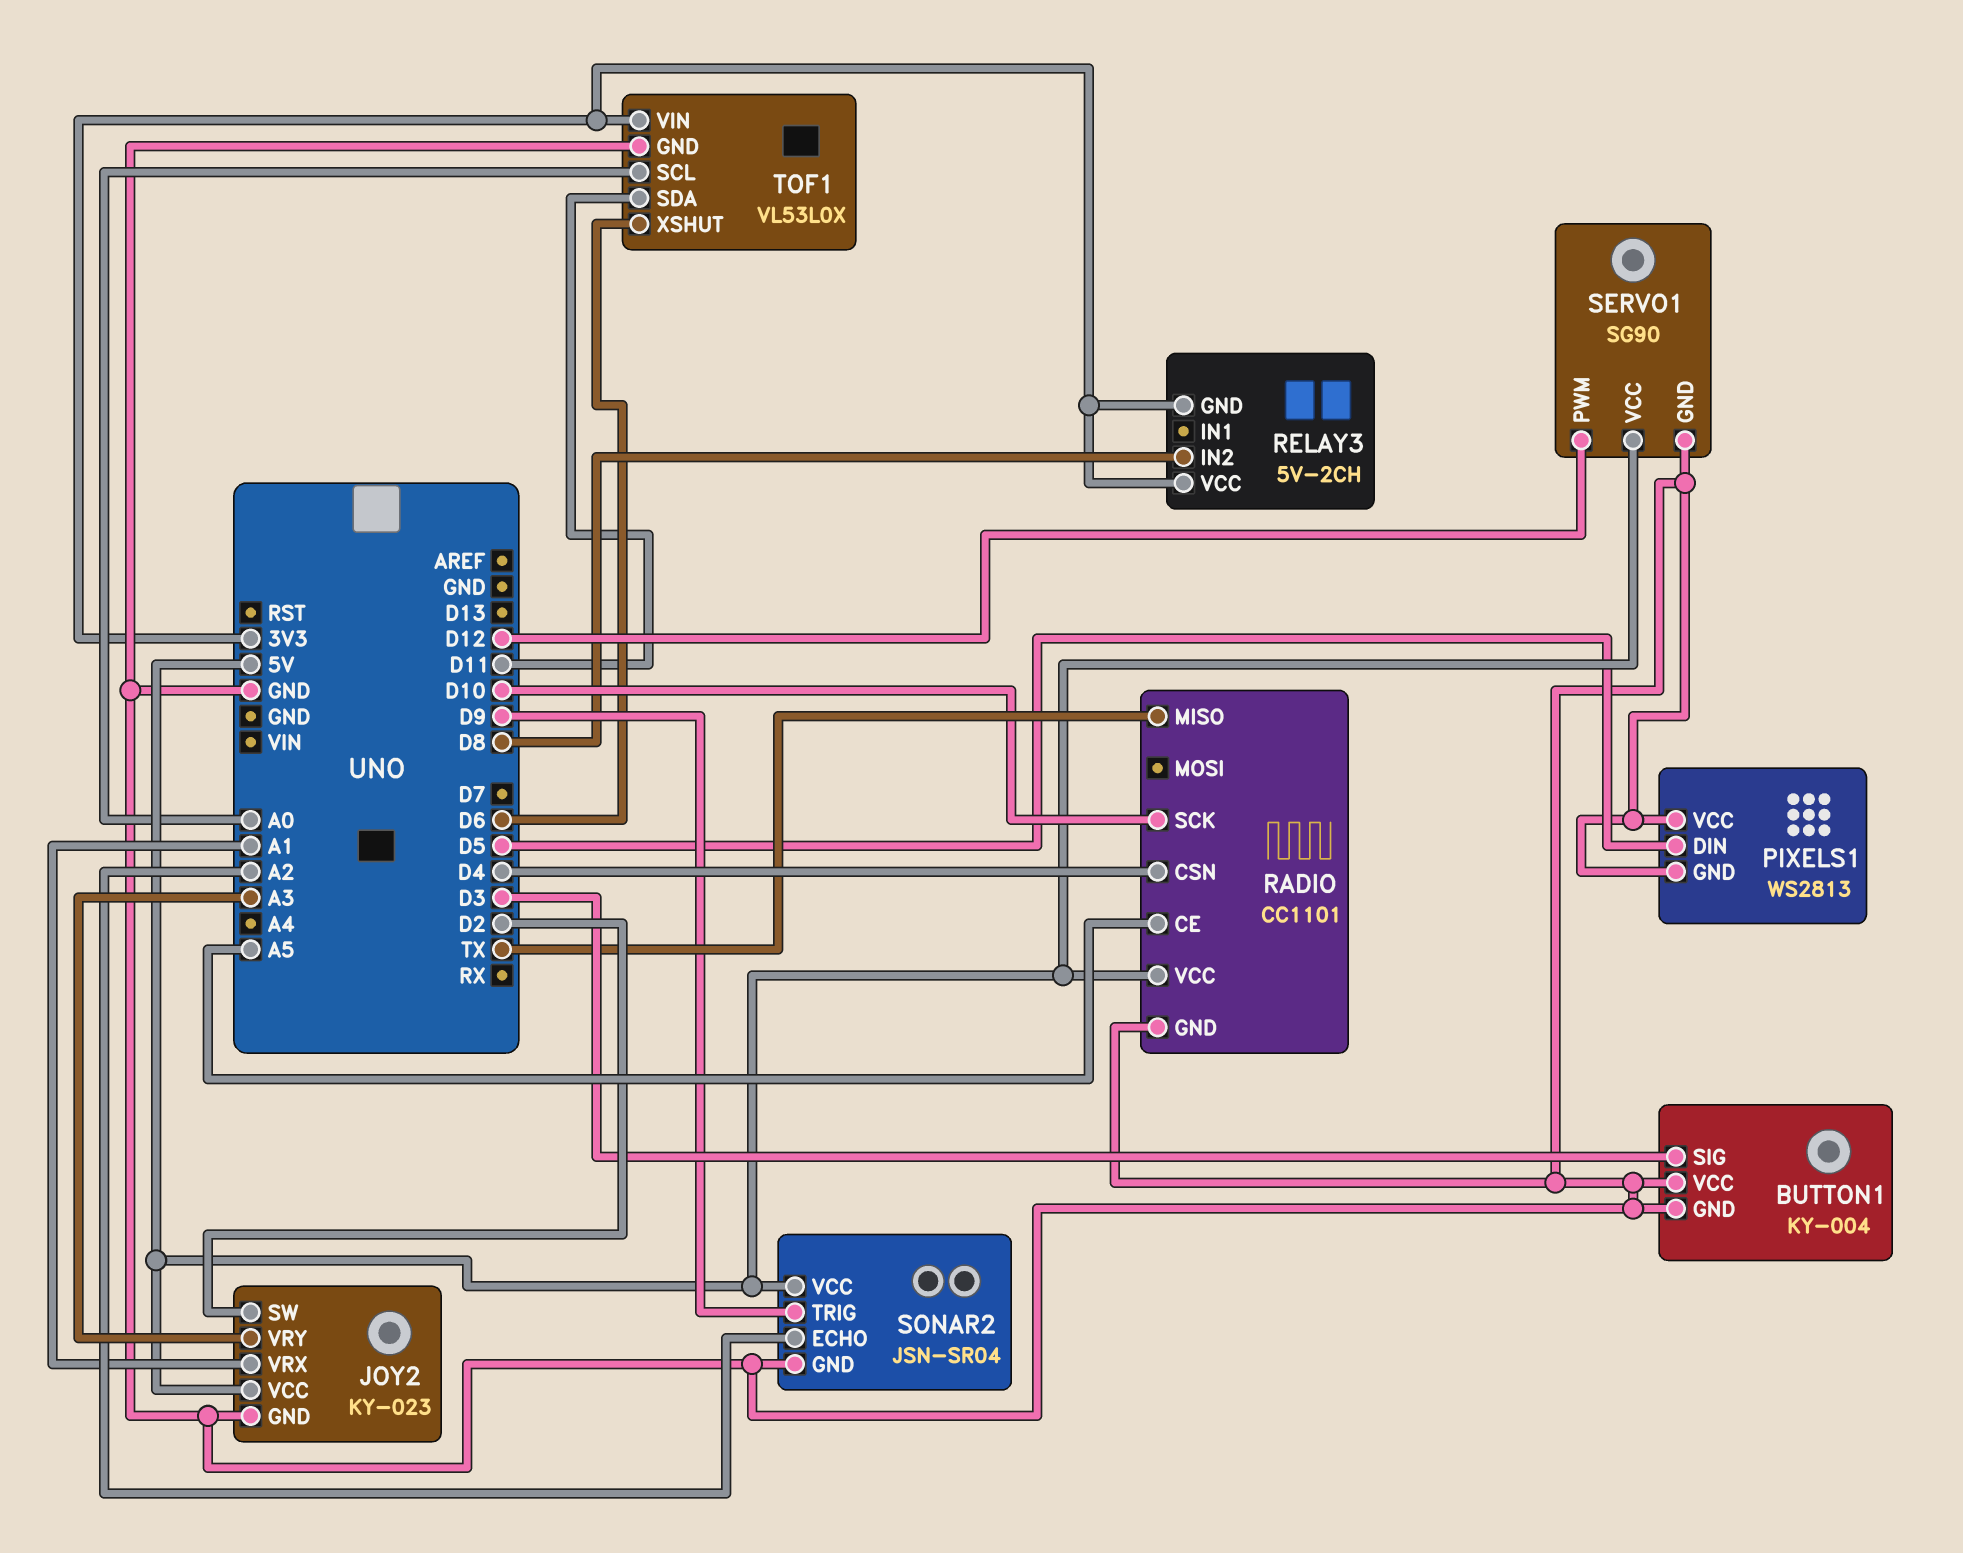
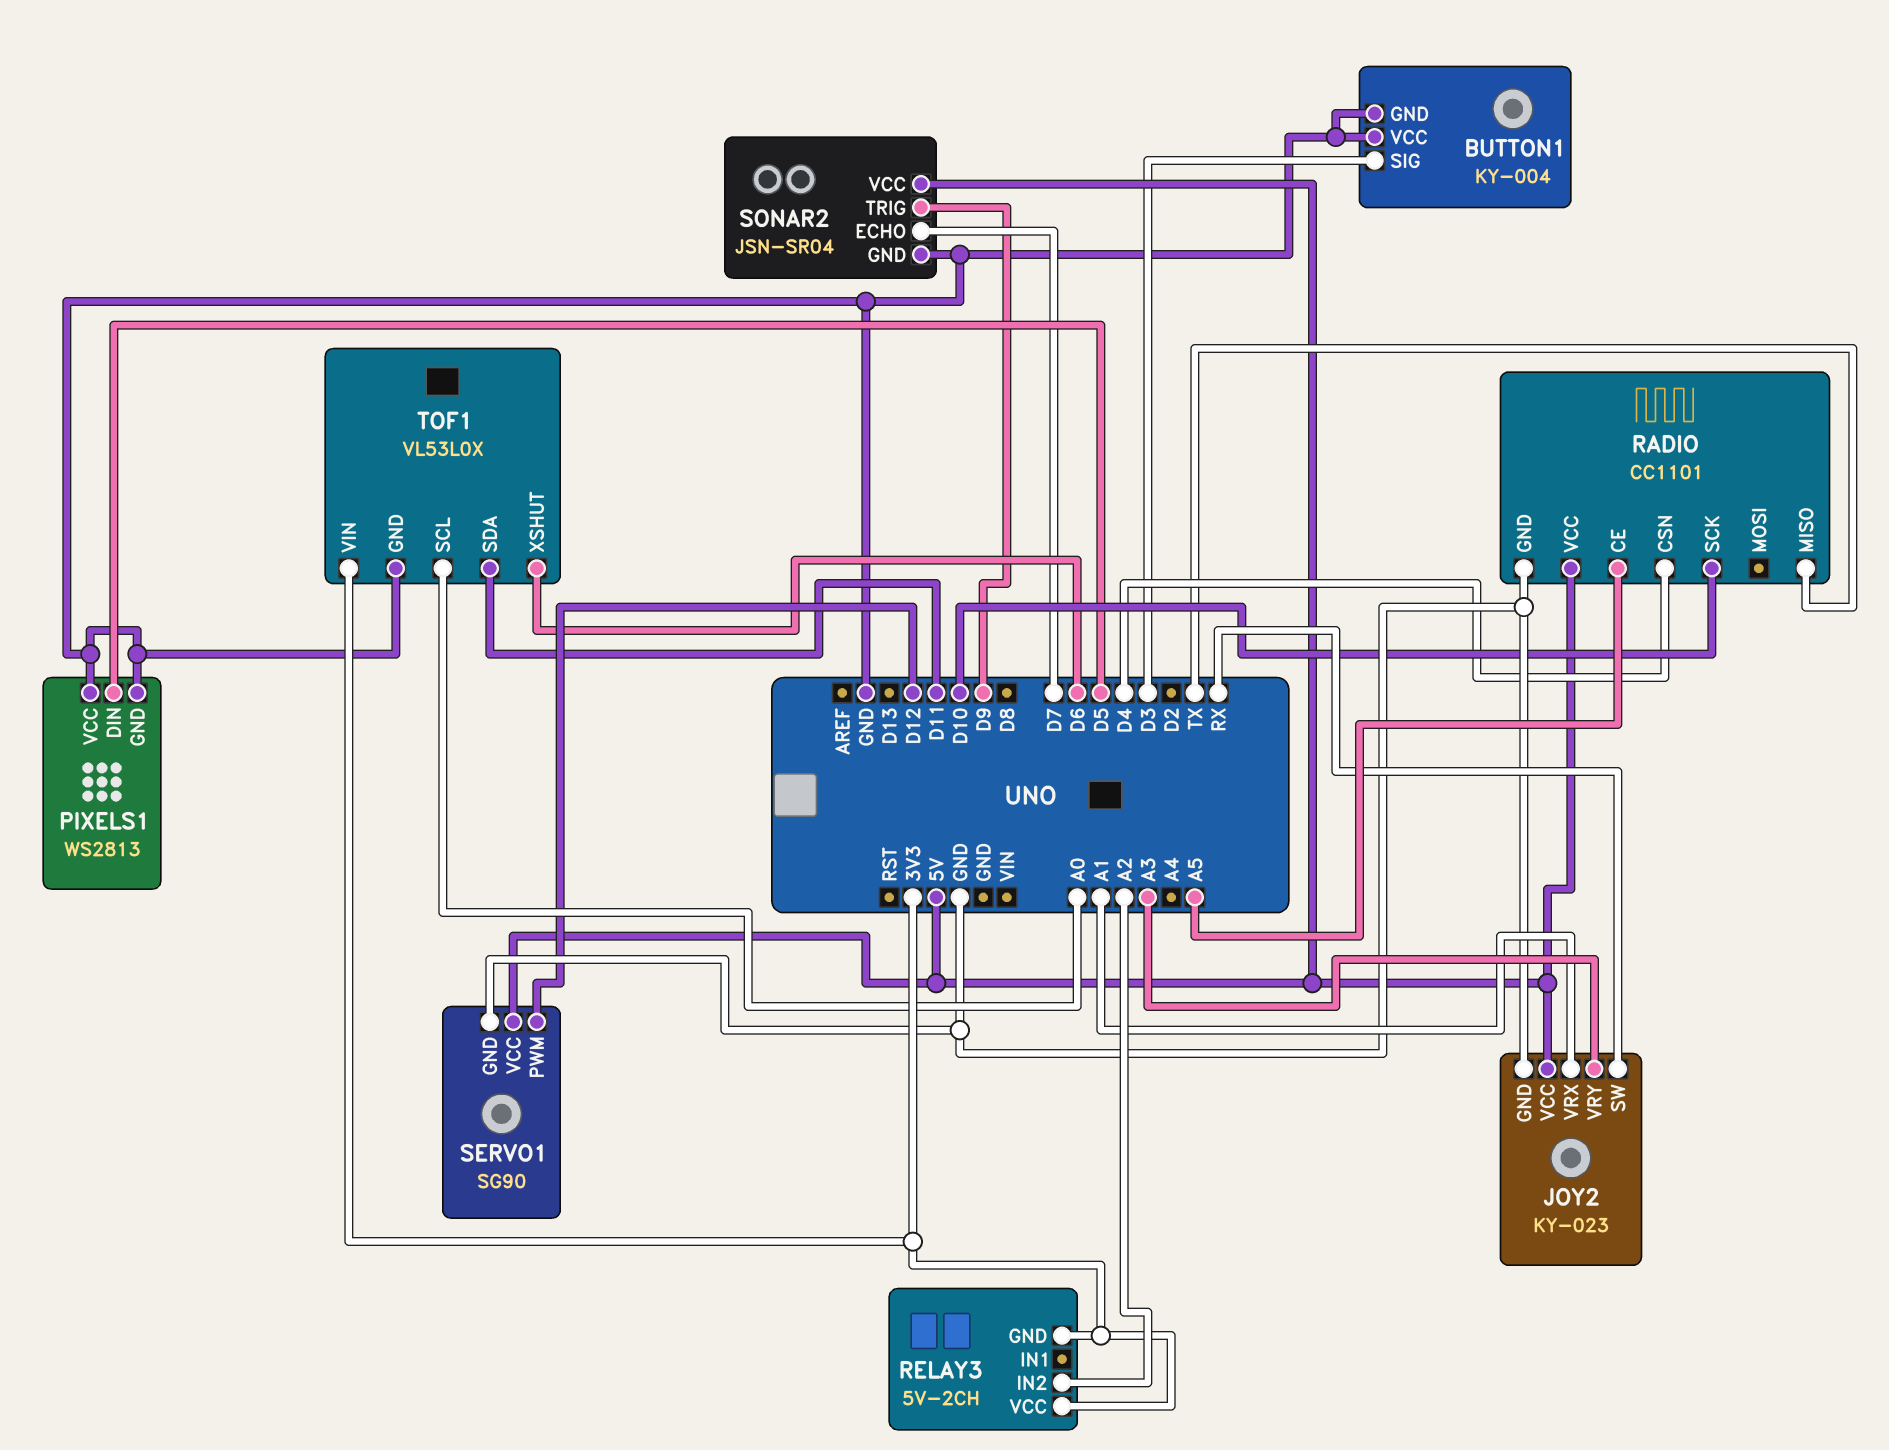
JOY2 pin SW: D2 -> RX
RELAY3 pin IN2: D8 -> A2
SONAR2 pin ECHO: A2 -> D7

